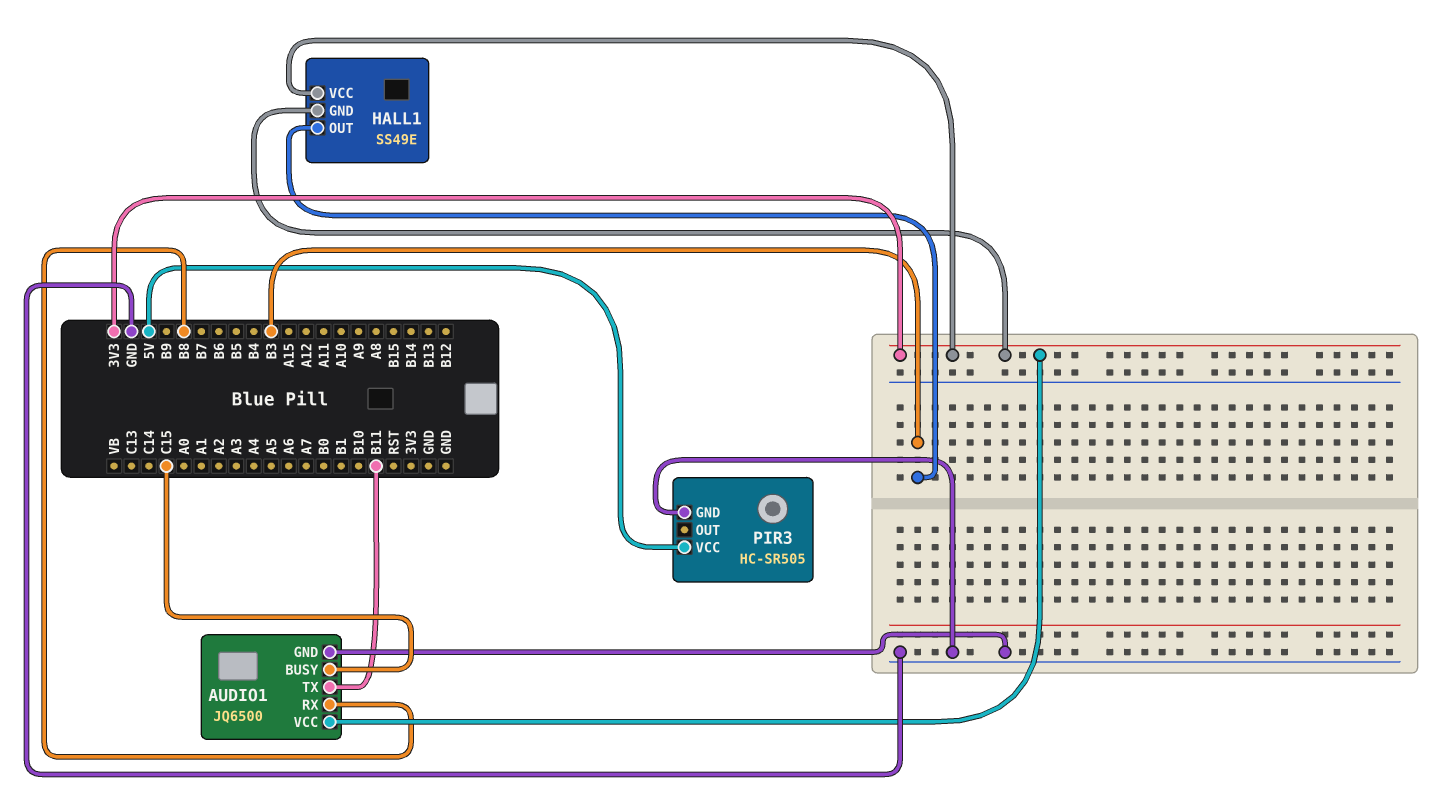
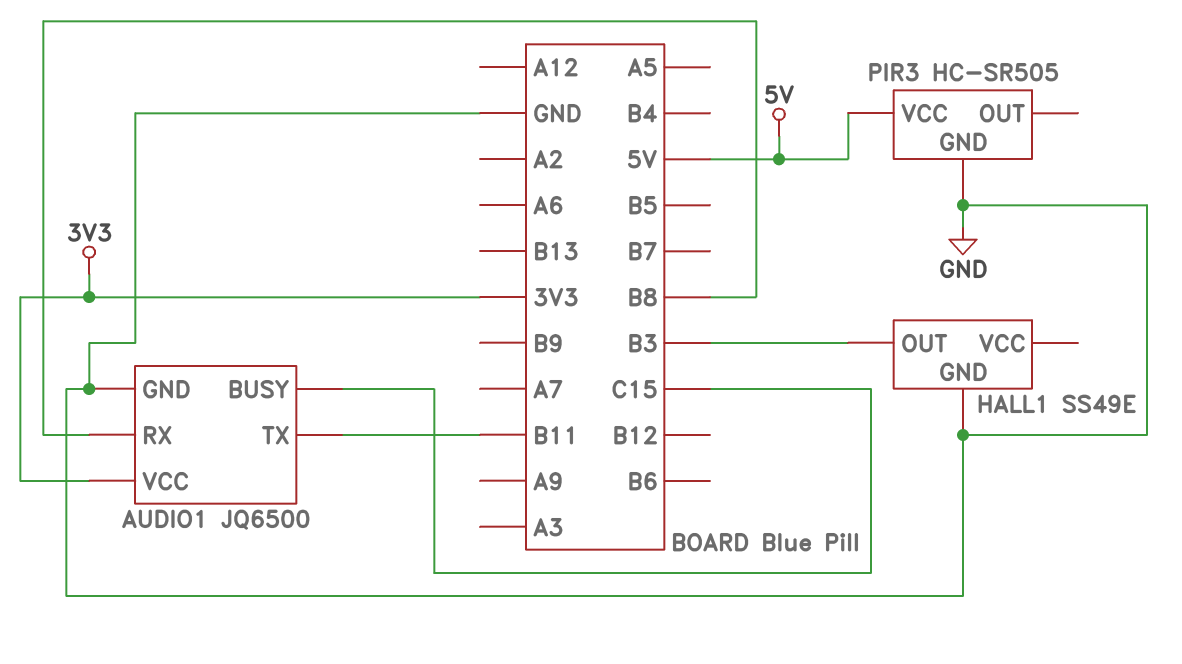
HALL1 pin GND: 3V3 -> GND
HALL1 pin VCC: 3V3 -> none

